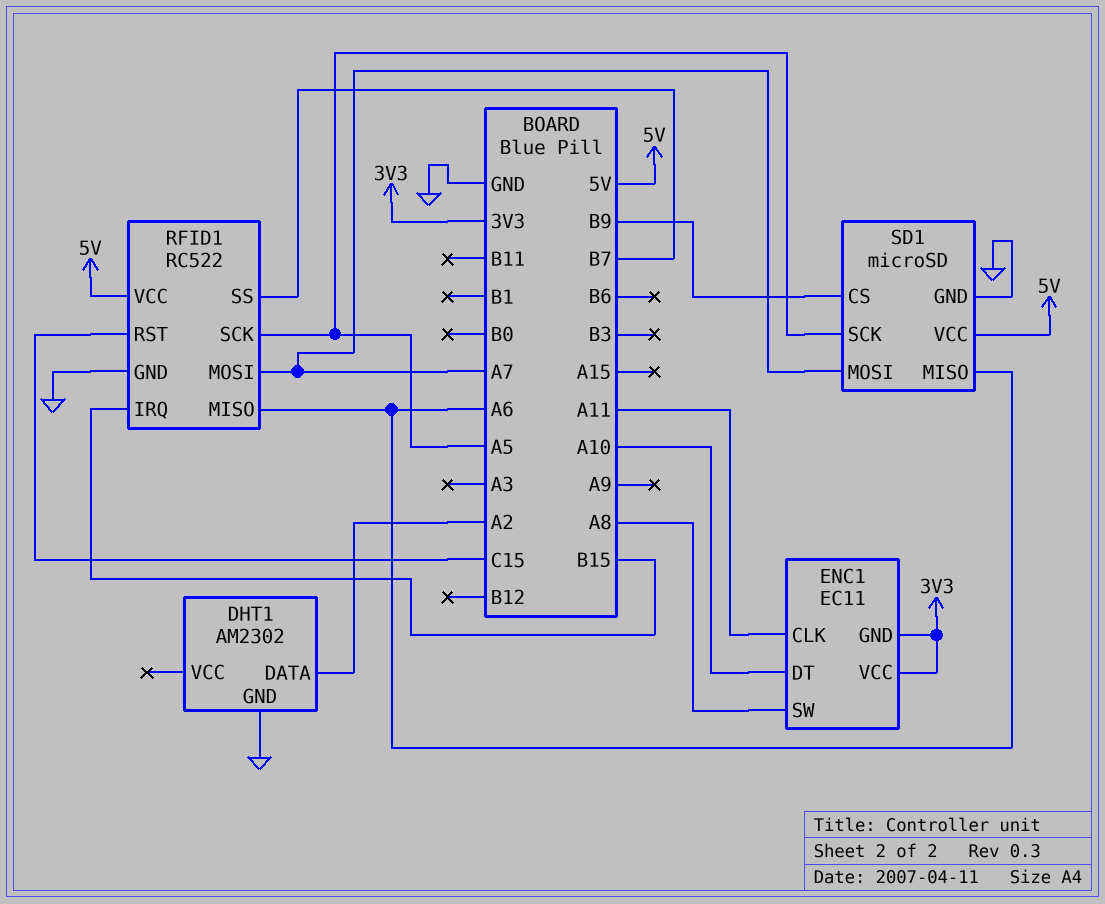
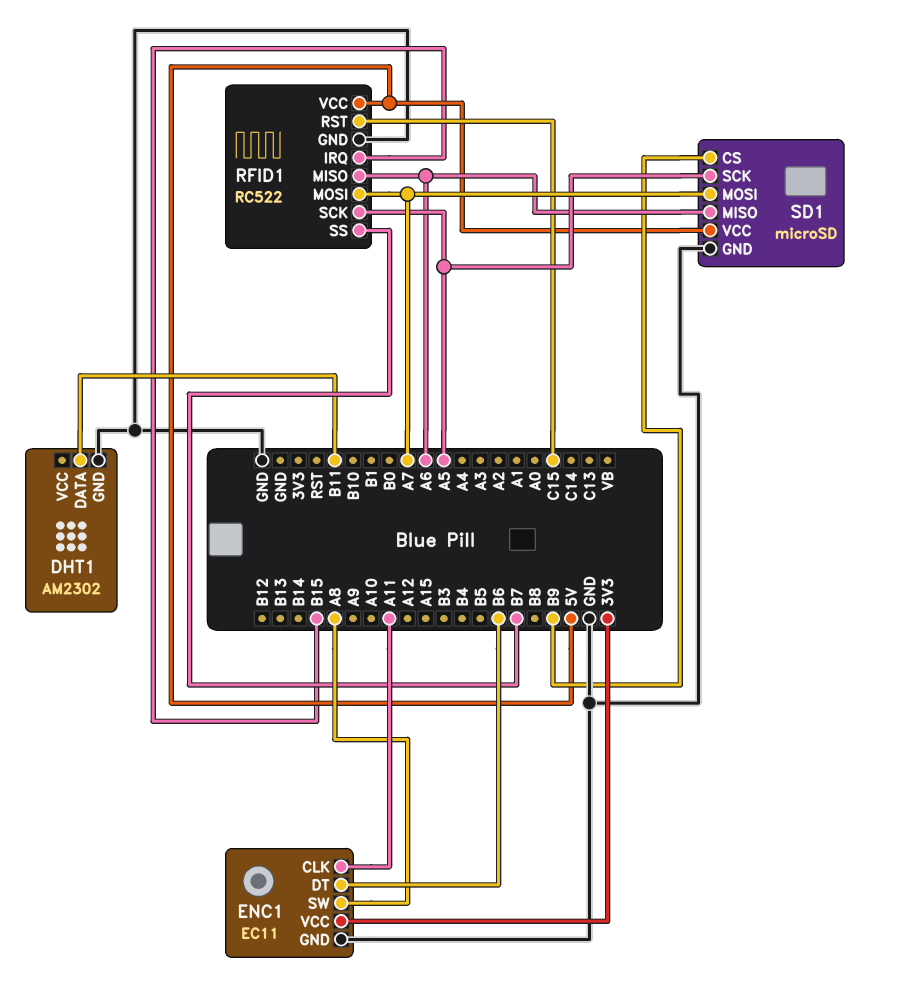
DHT1 pin DATA: A2 -> B11
ENC1 pin DT: A10 -> B6
ENC1 pin GND: 3V3 -> GND

